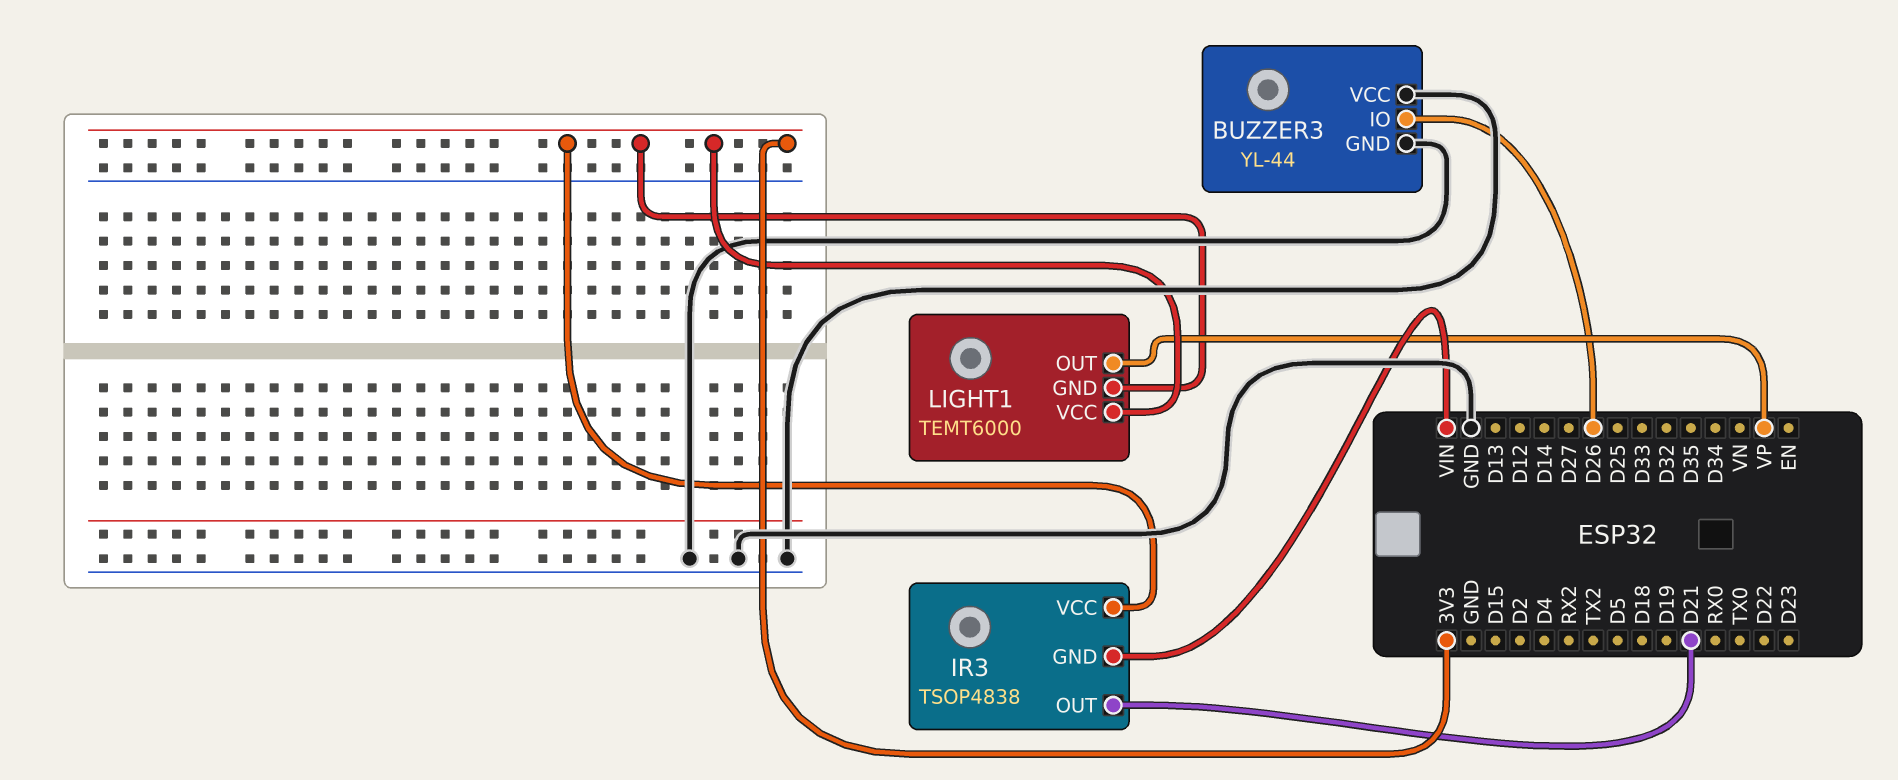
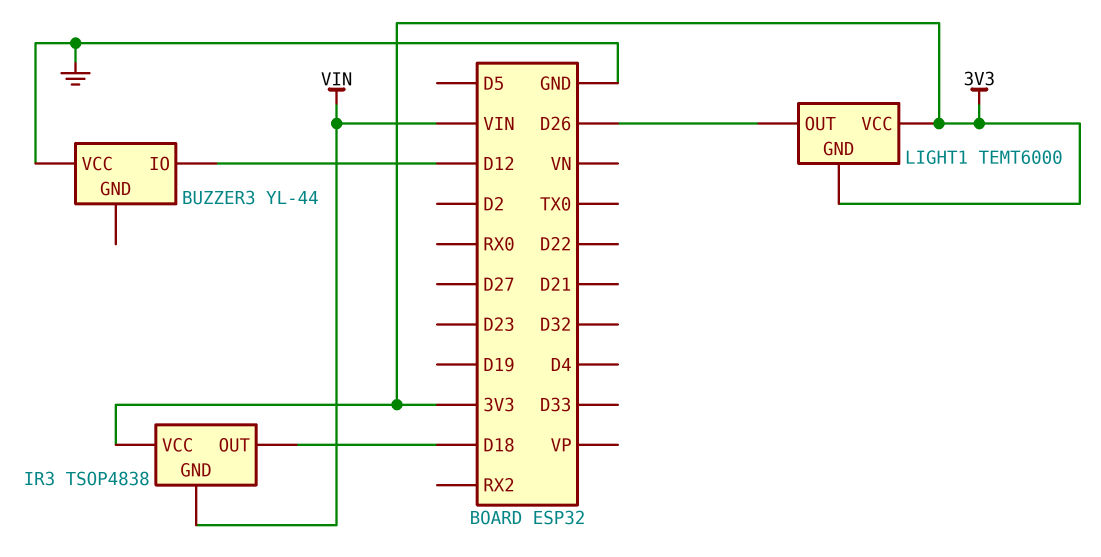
BUZZER3 pin GND: GND -> none
BUZZER3 pin IO: D26 -> D12
IR3 pin OUT: D21 -> D18
LIGHT1 pin OUT: VP -> D26

